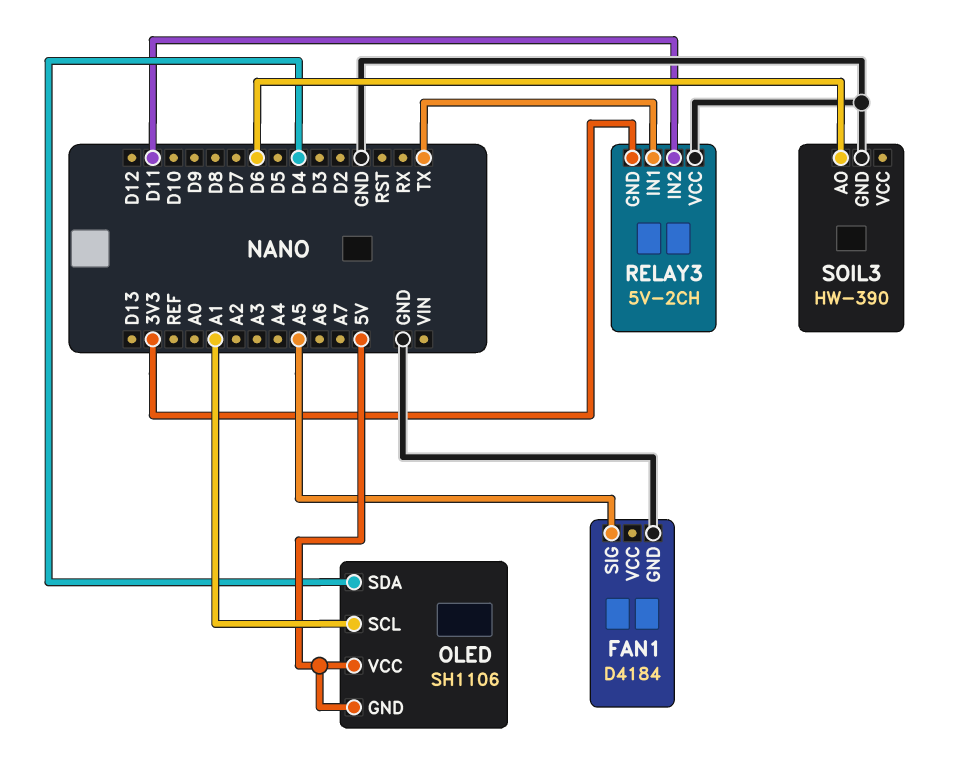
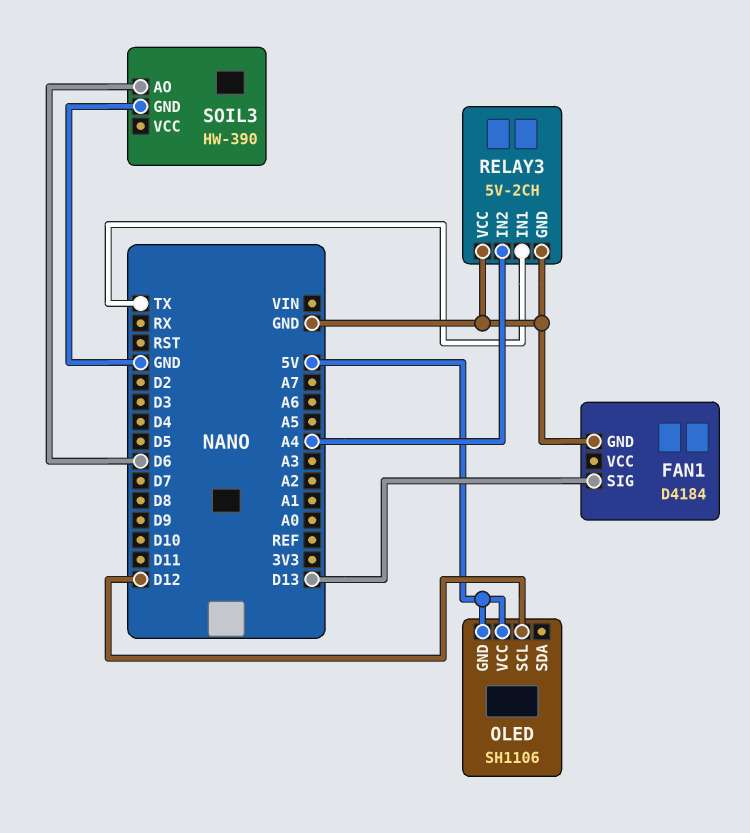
FAN1 pin SIG: A5 -> D13
OLED pin SCL: A1 -> D12
OLED pin SDA: D4 -> none
RELAY3 pin GND: 3V3 -> GND
RELAY3 pin IN2: D11 -> A4

